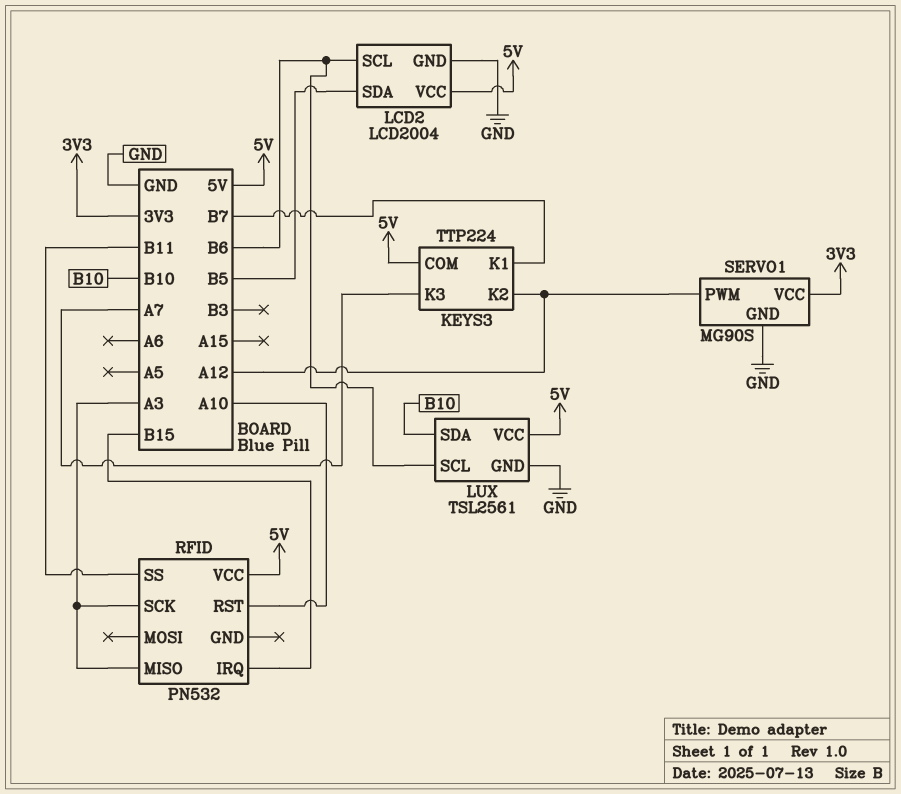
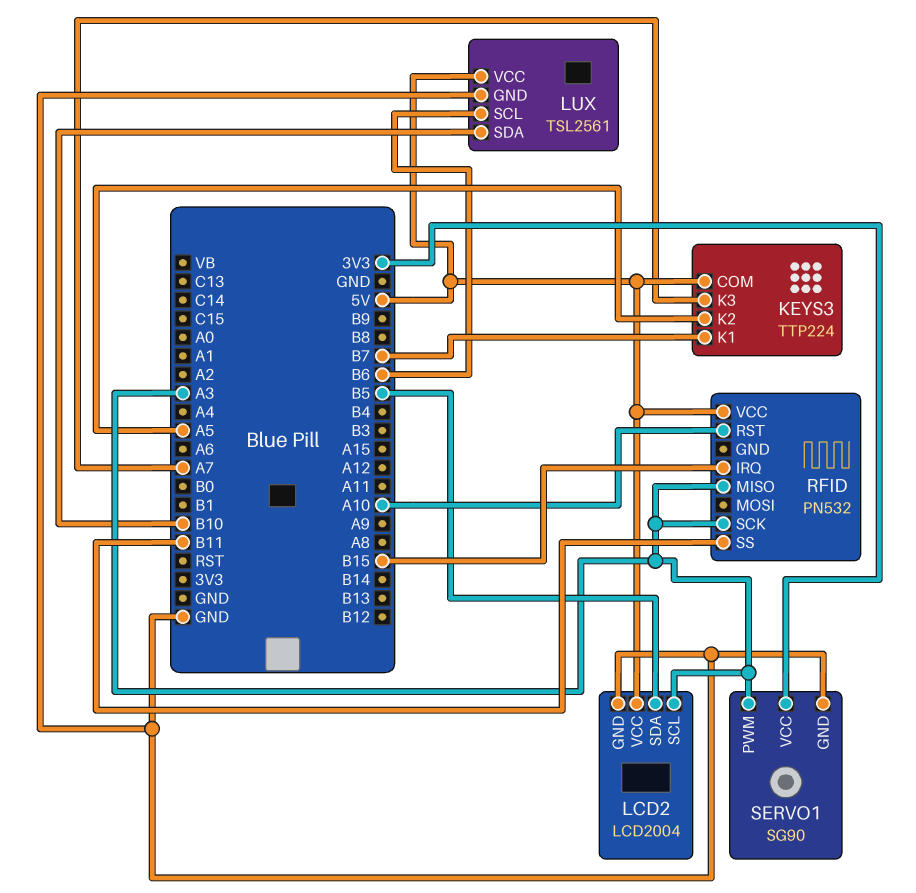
KEYS3 pin K2: A12 -> A5
LCD2 pin SCL: B6 -> A3
SERVO1: MG90S -> SG90
SERVO1 pin PWM: A12 -> A3

